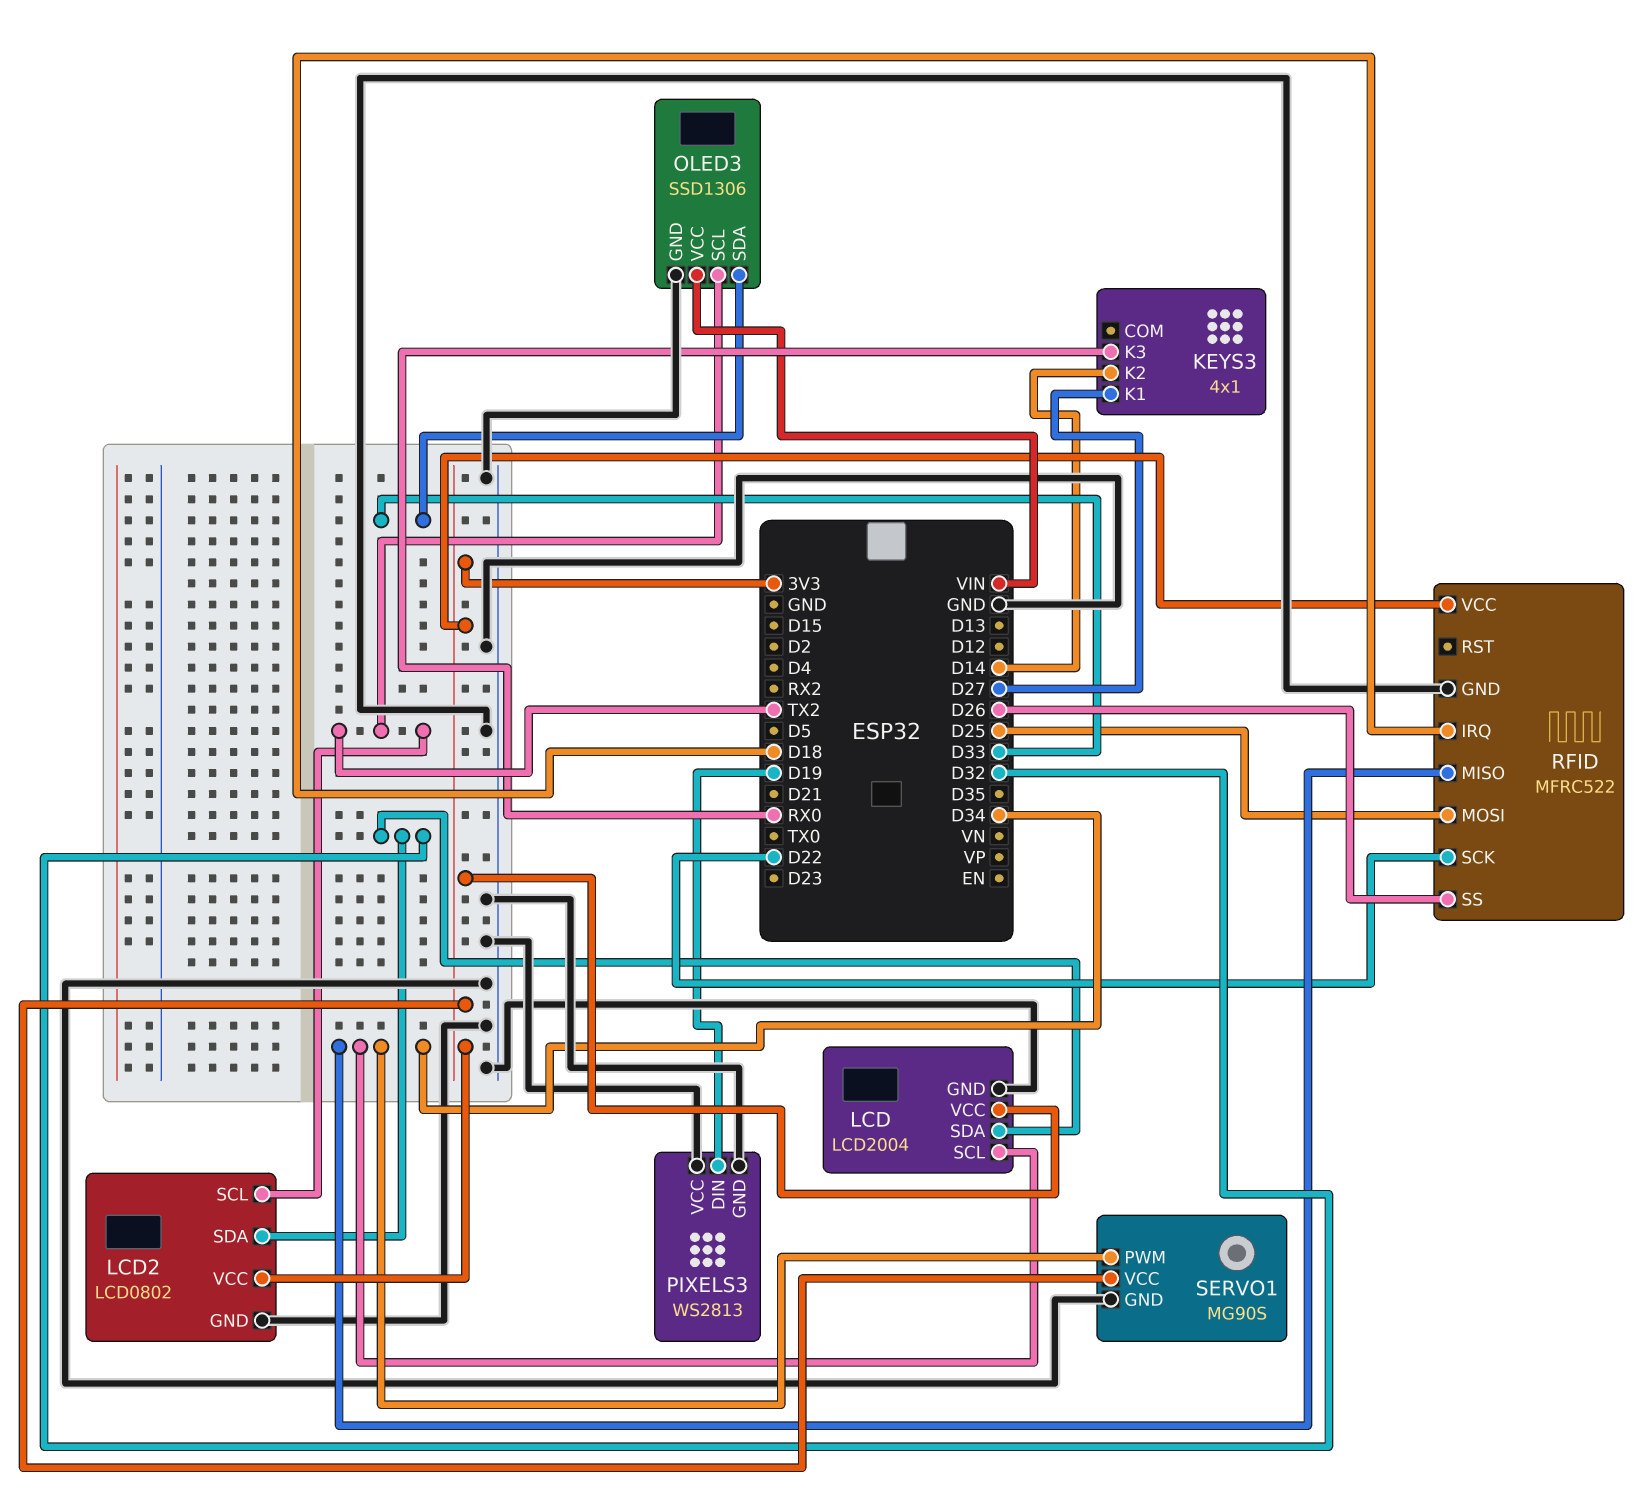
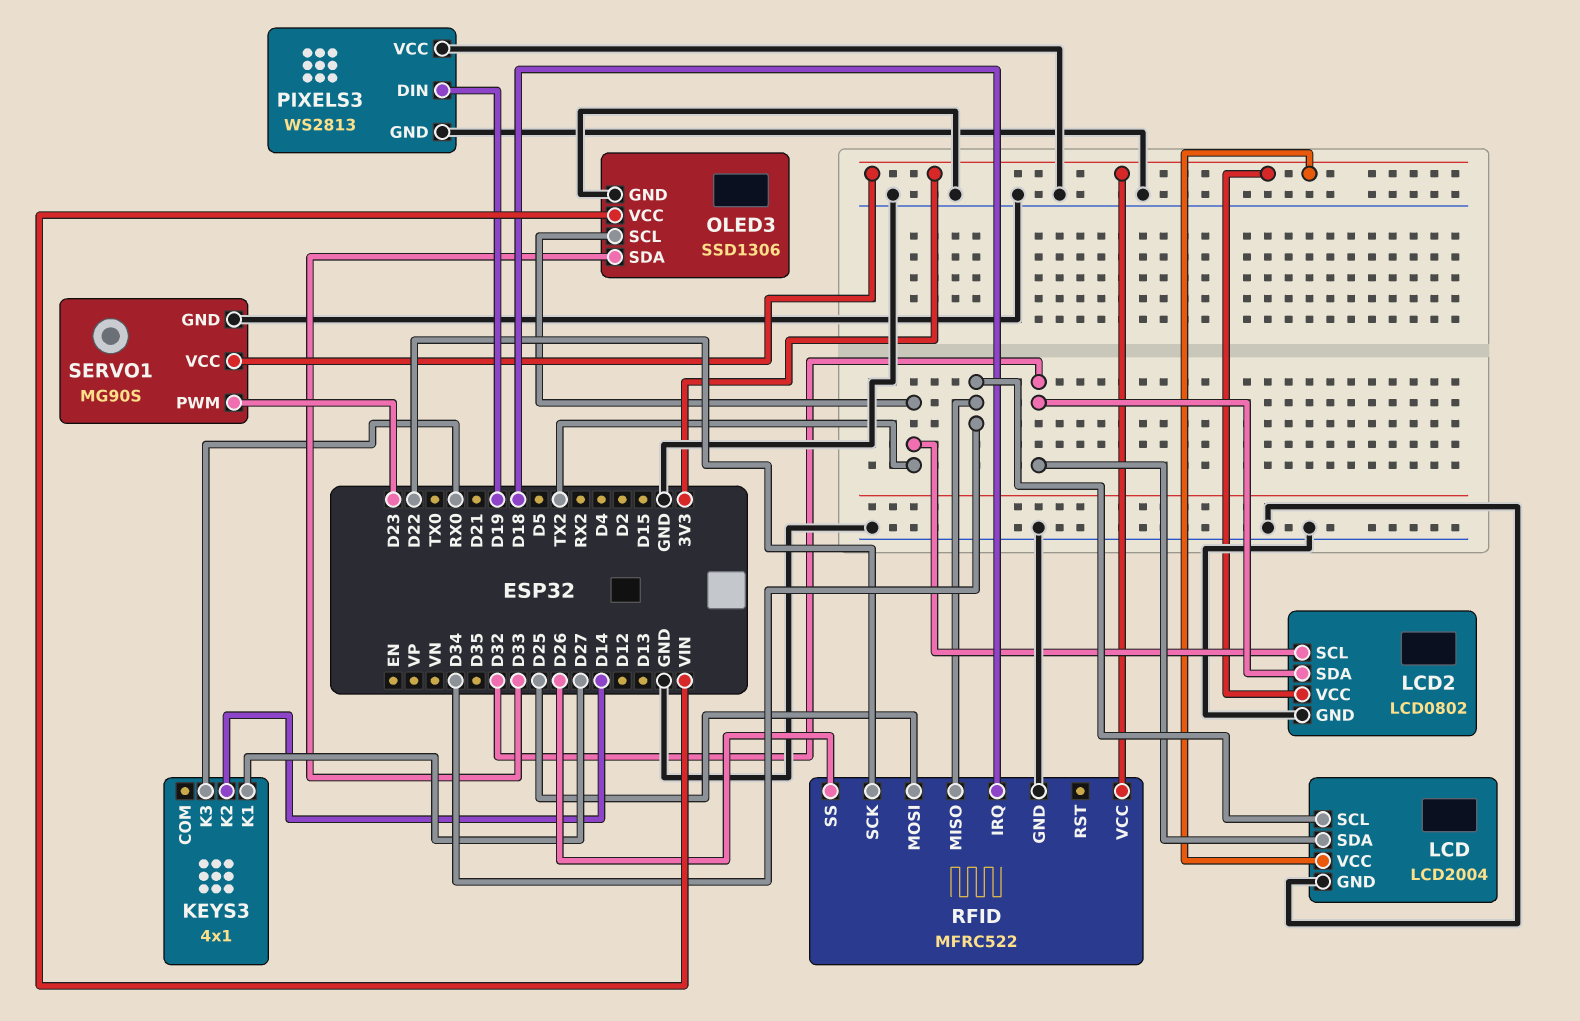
SERVO1 pin PWM: D34 -> D23

